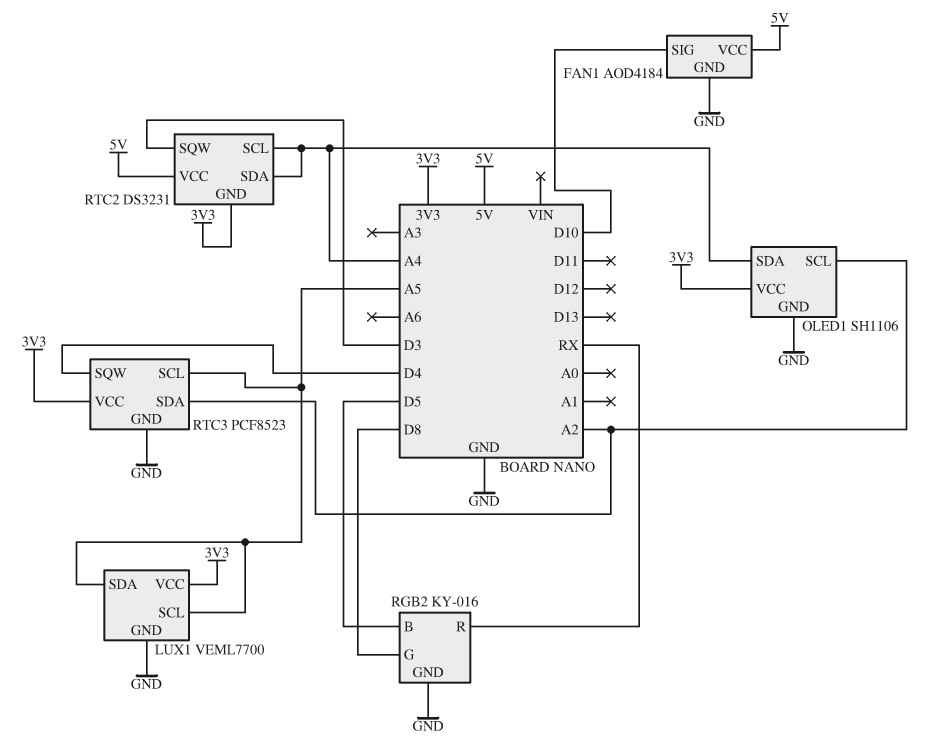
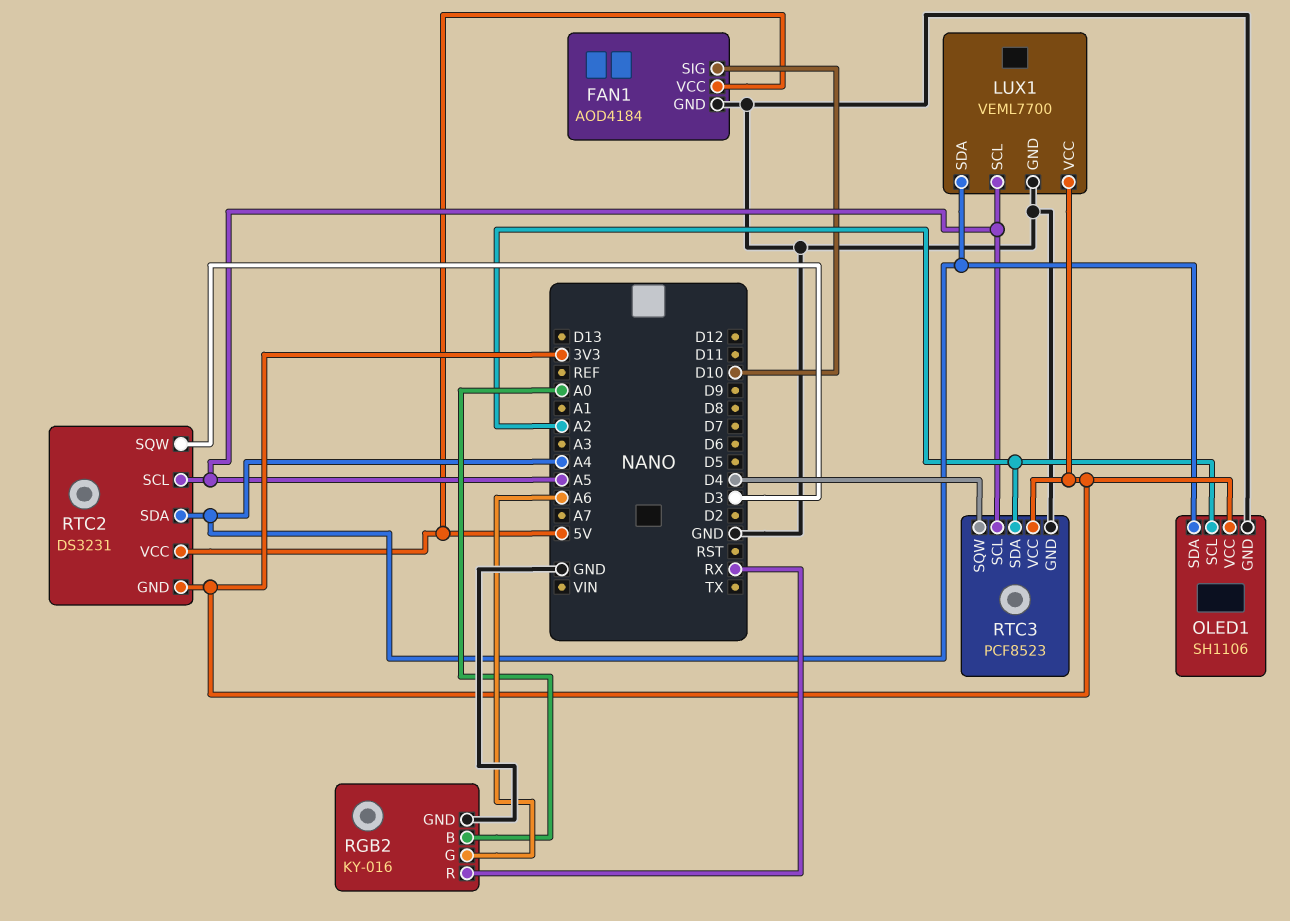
LUX1 pin SDA: A5 -> A4
RGB2 pin B: D5 -> A0
RGB2 pin G: D8 -> A6
RTC2 pin SCL: A4 -> A5

